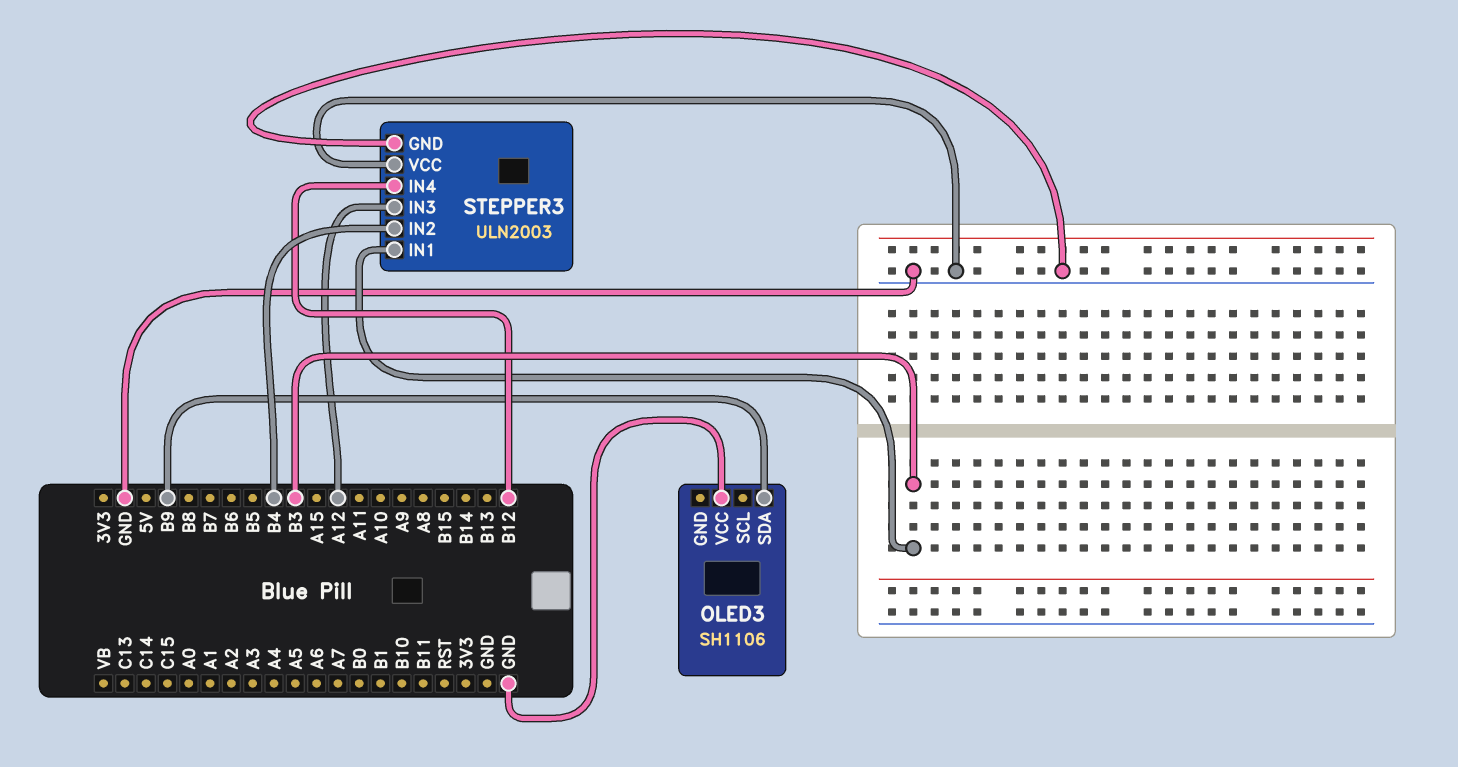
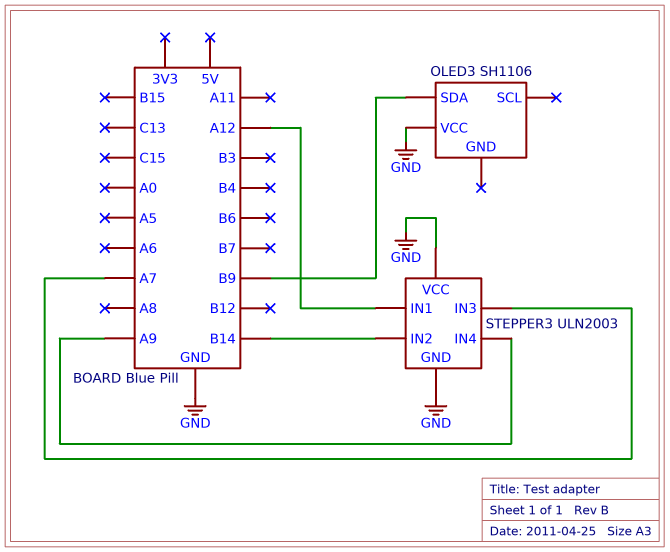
STEPPER3 pin IN1: B3 -> A12
STEPPER3 pin IN2: B4 -> B14
STEPPER3 pin IN3: A12 -> A7
STEPPER3 pin IN4: B12 -> A9

